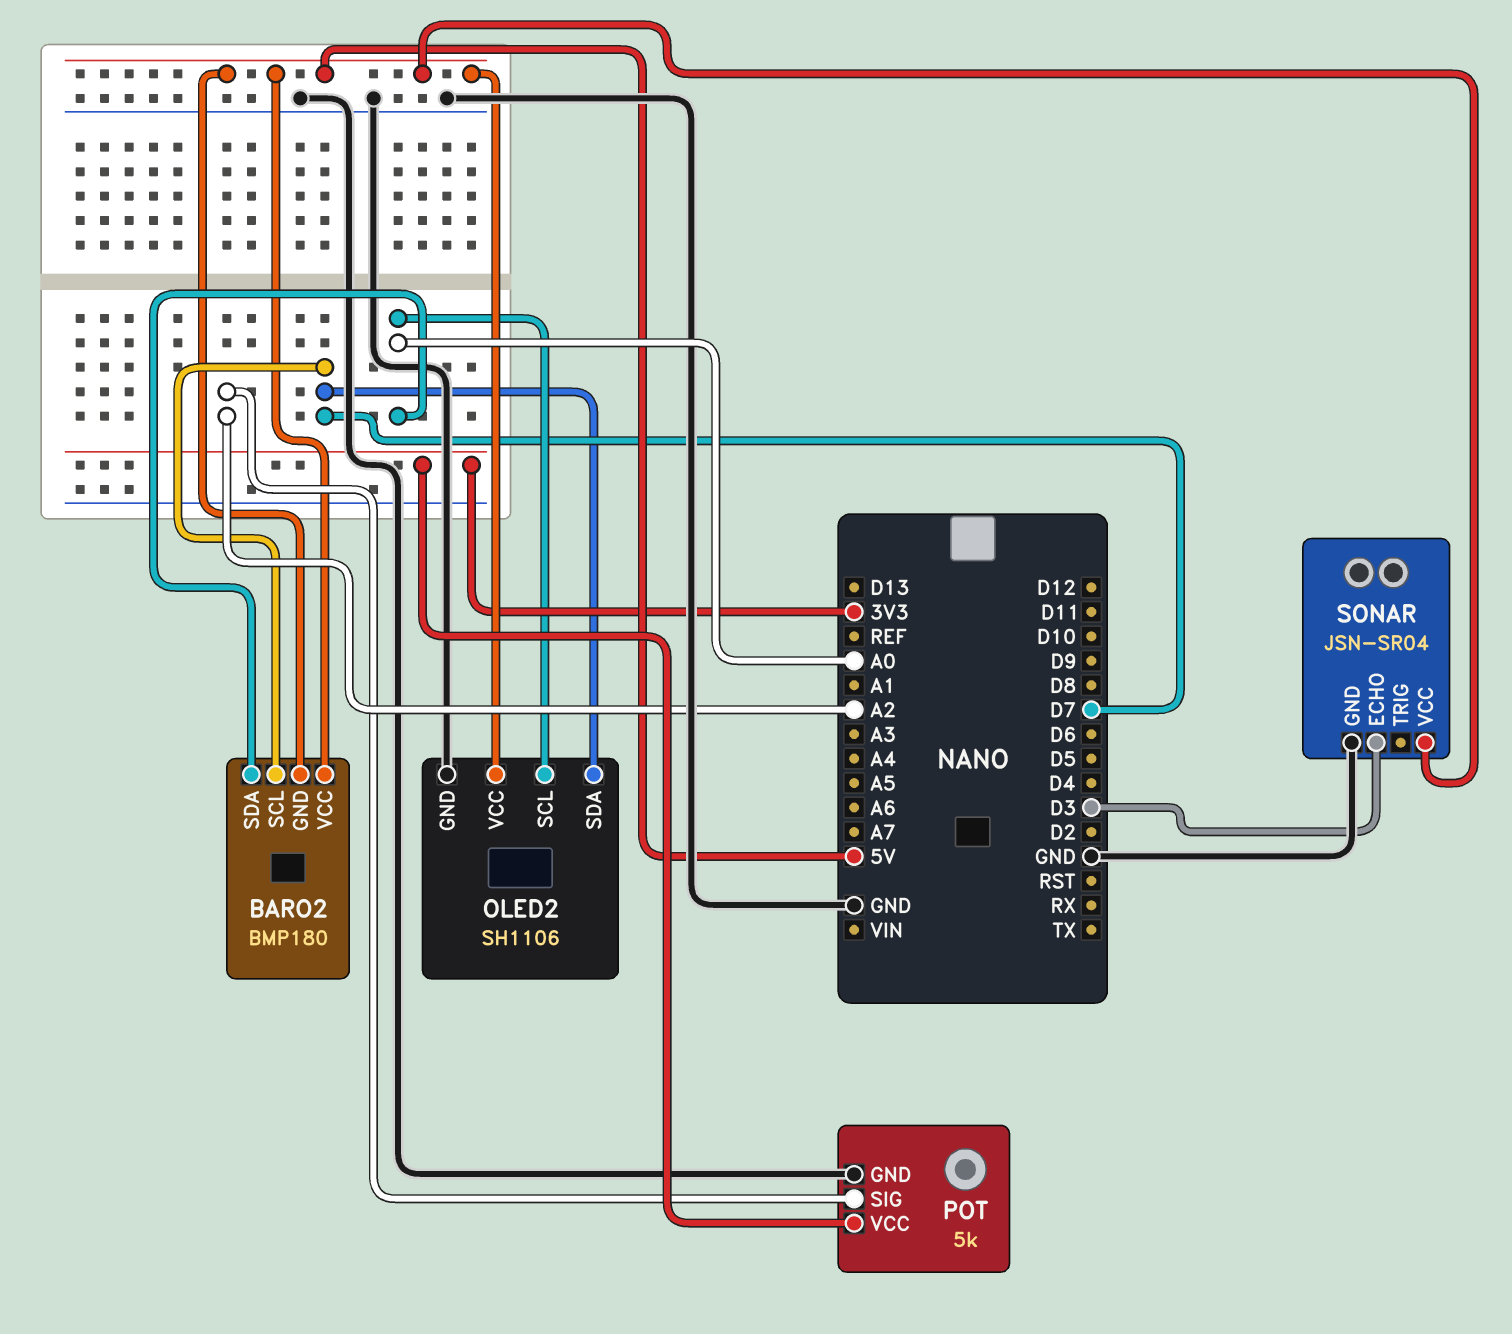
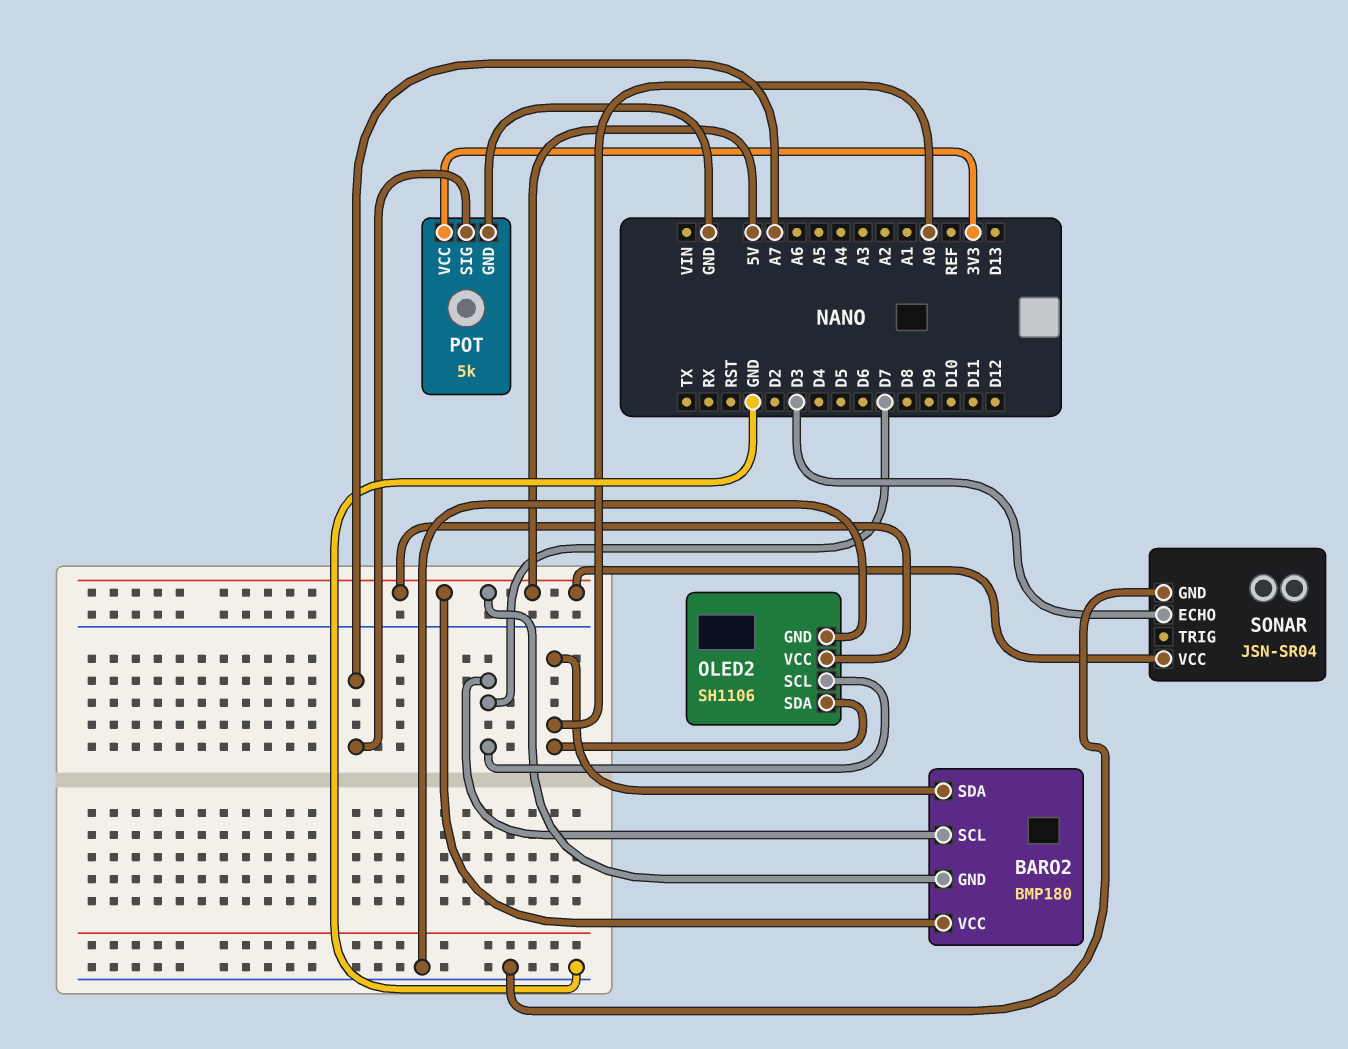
OLED2 pin SCL: A0 -> D7
OLED2 pin SDA: D7 -> A0
POT pin SIG: A2 -> A7

